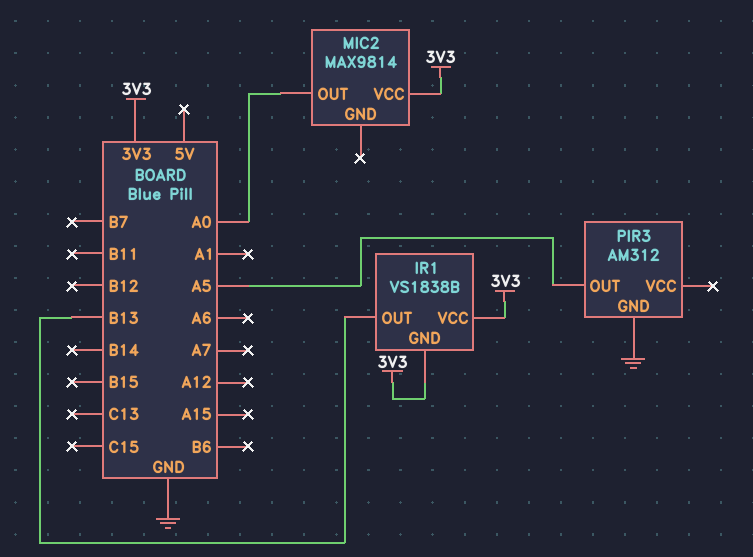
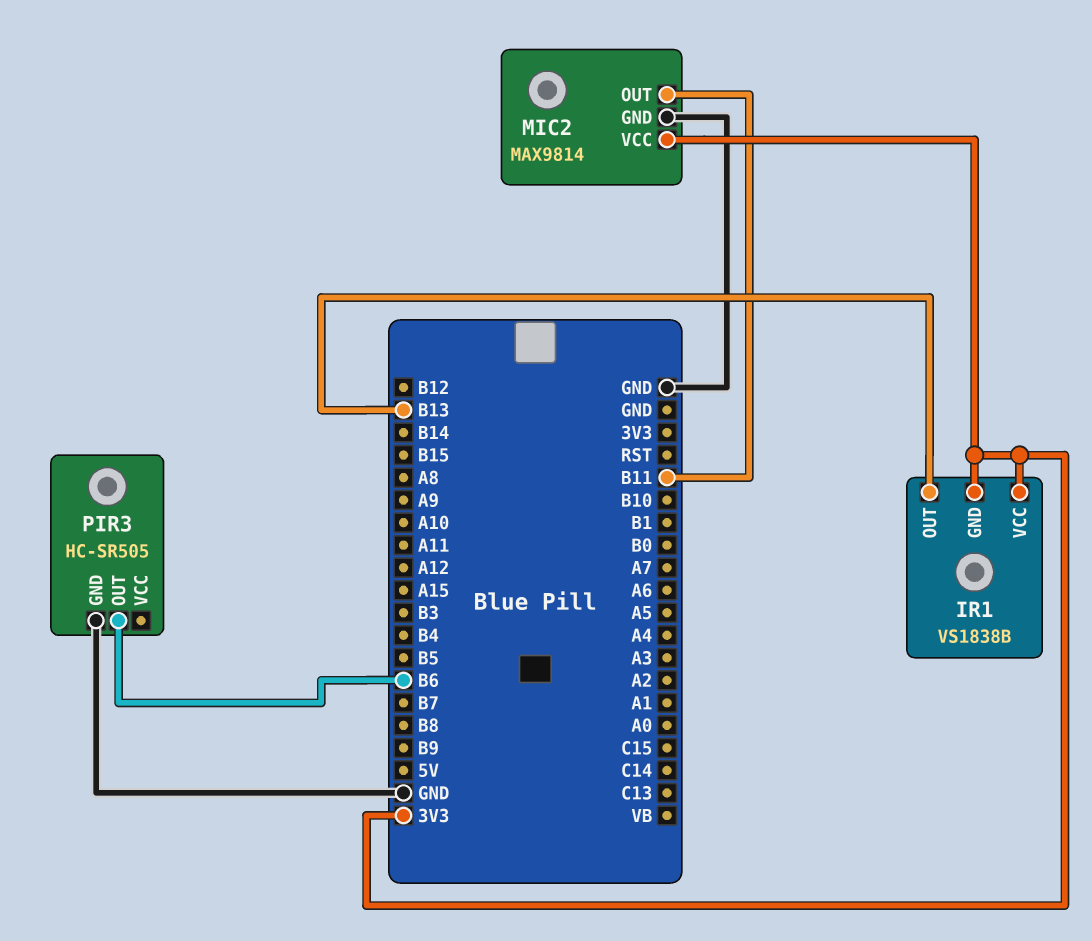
MIC2 pin GND: none -> GND
MIC2 pin OUT: A0 -> B11
PIR3: AM312 -> HC-SR505
PIR3 pin OUT: A5 -> B6

